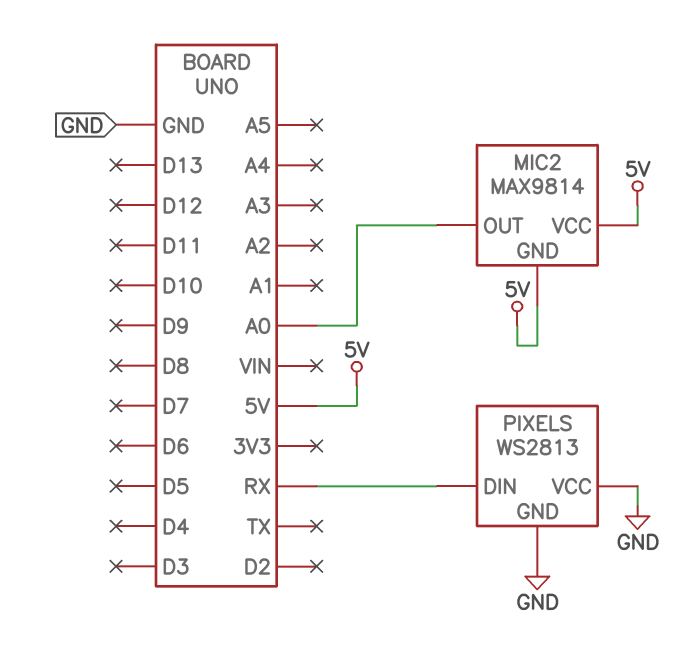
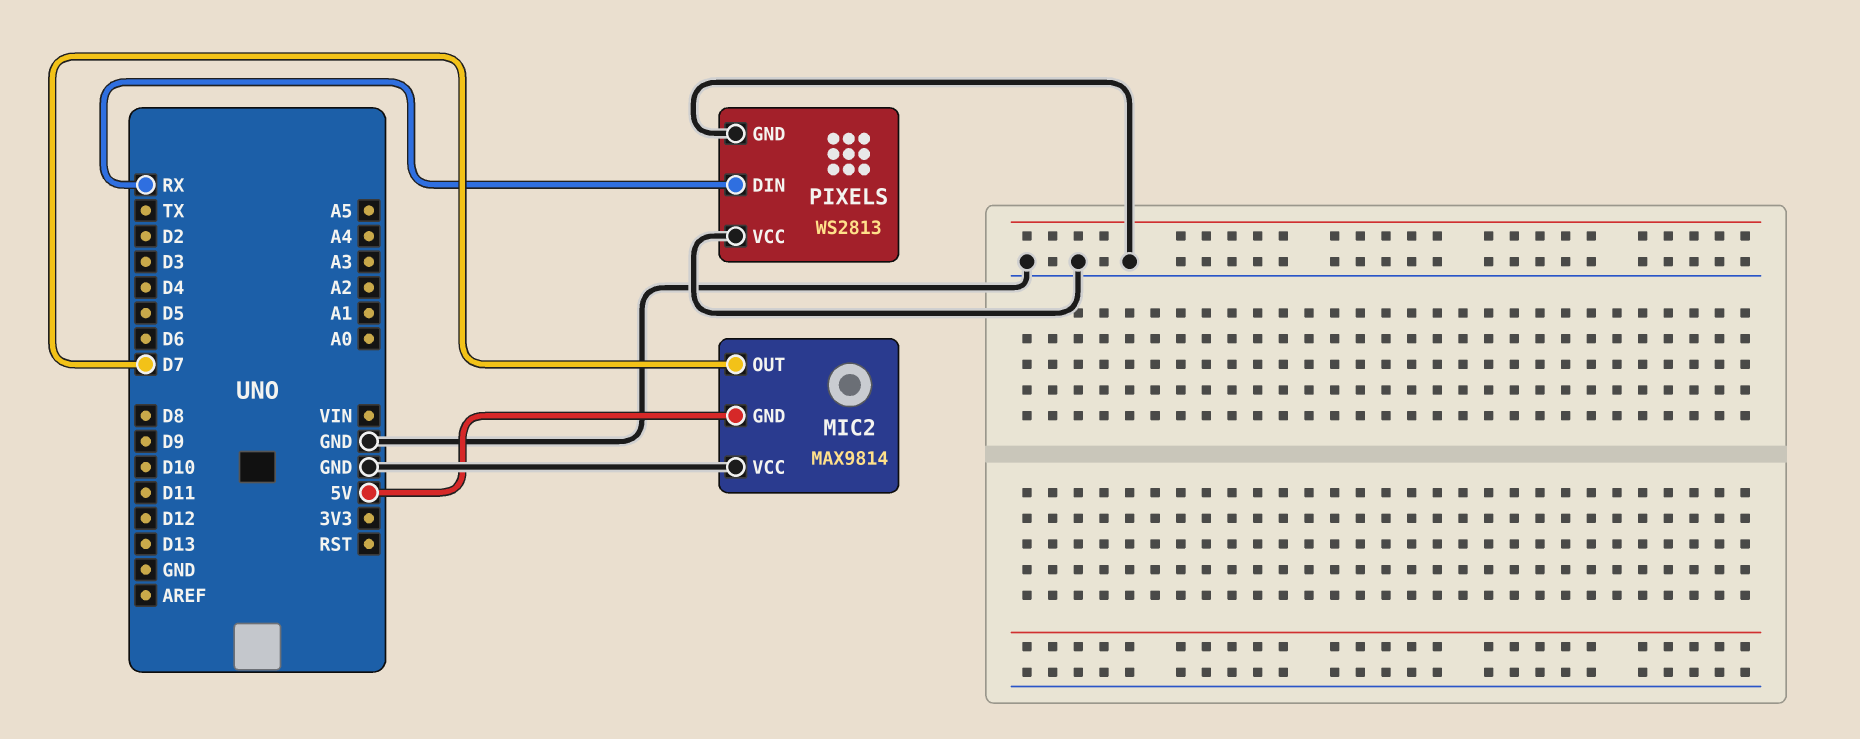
MIC2 pin OUT: A0 -> D7
MIC2 pin VCC: 5V -> GND

